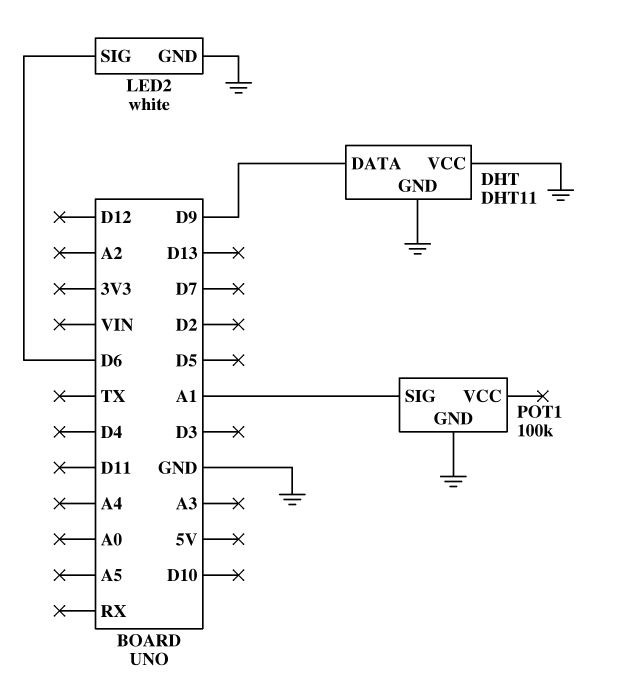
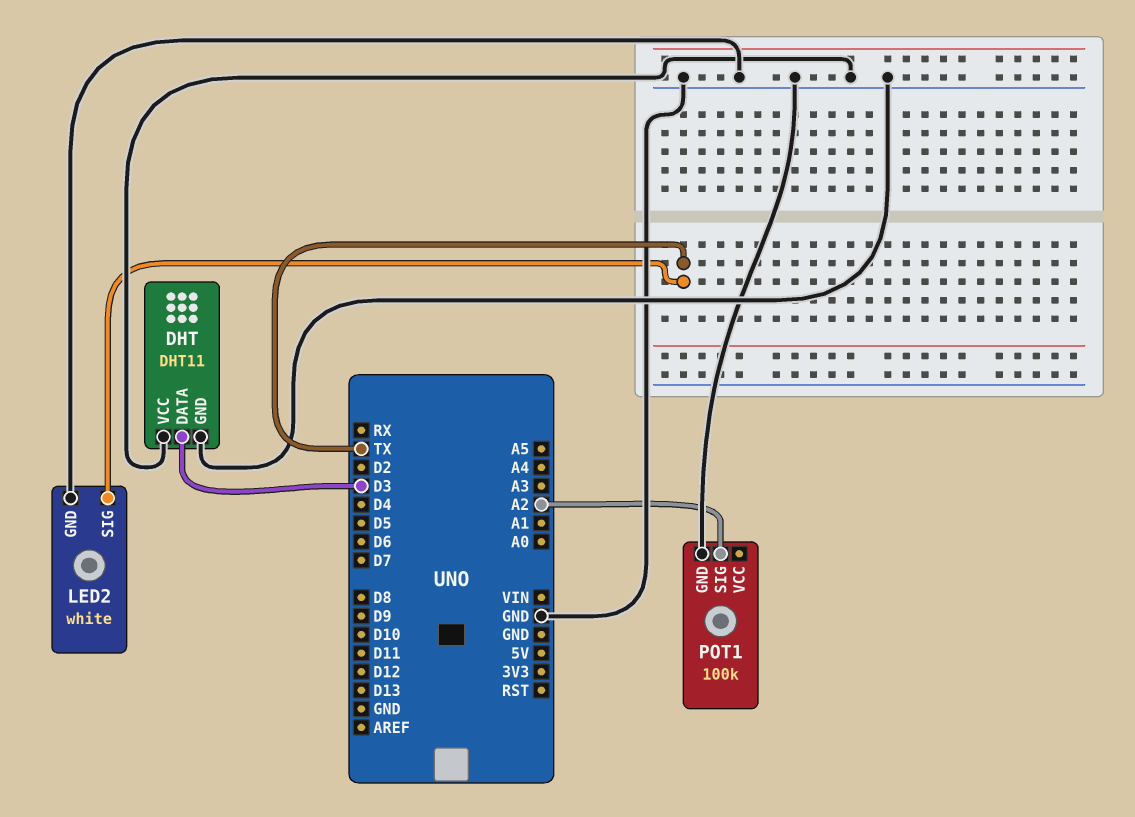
DHT pin DATA: D9 -> D3
LED2 pin SIG: D6 -> TX
POT1 pin SIG: A1 -> A2

